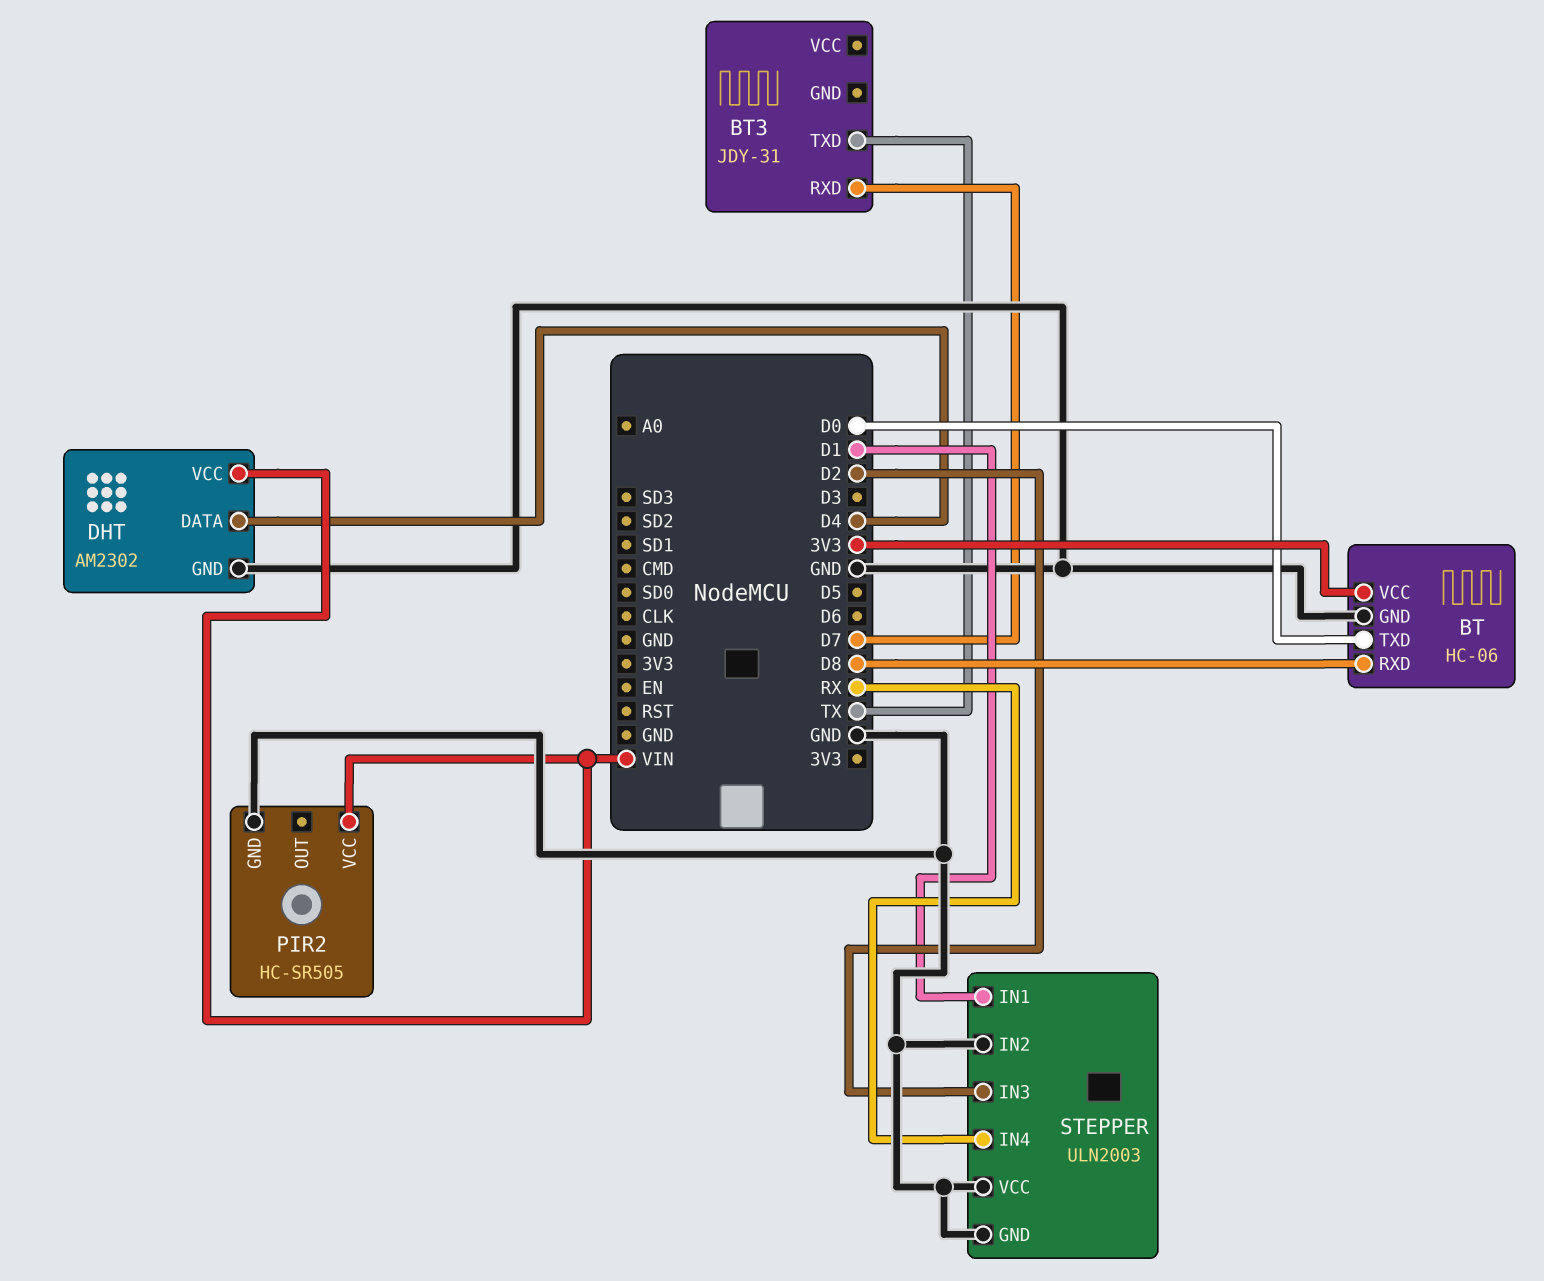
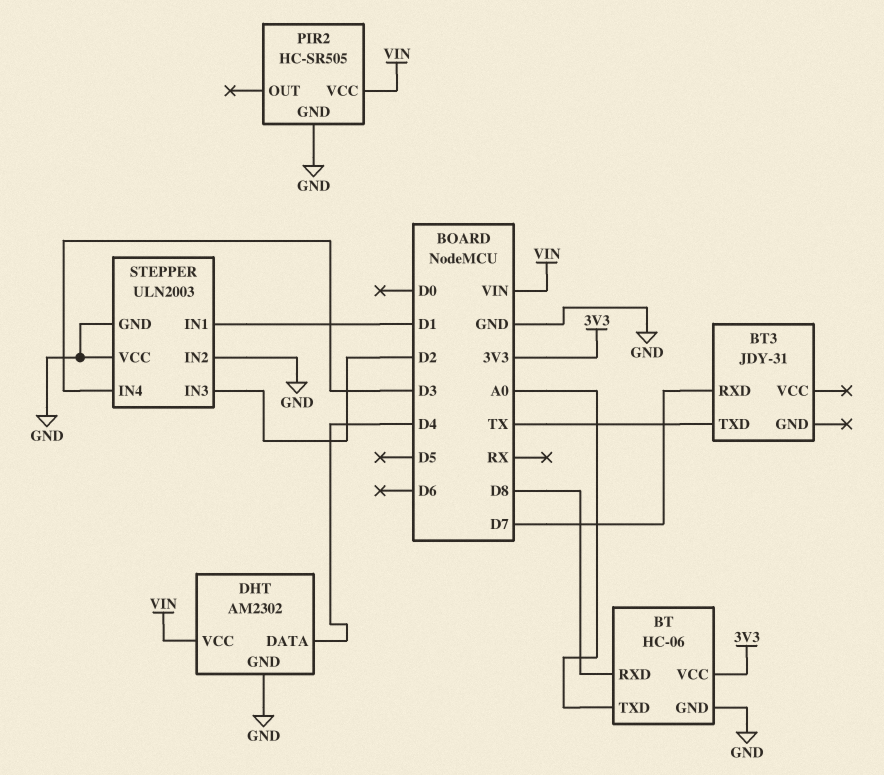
BT pin TXD: D0 -> A0
STEPPER pin IN4: RX -> D3

